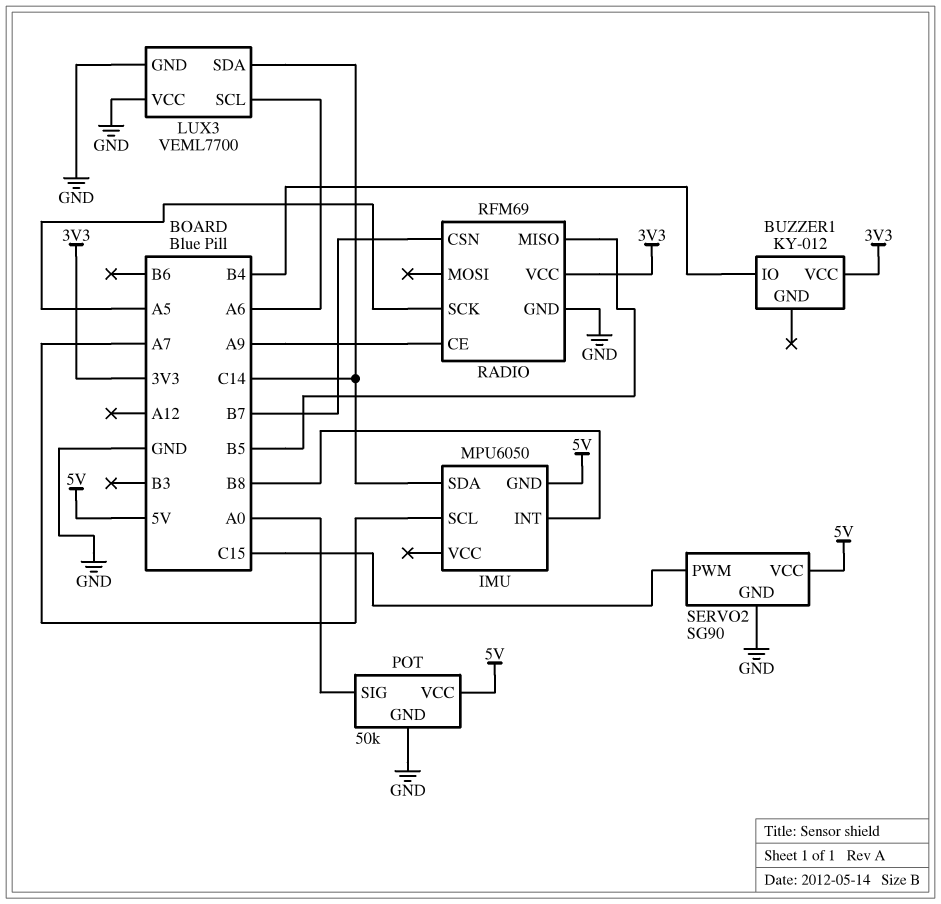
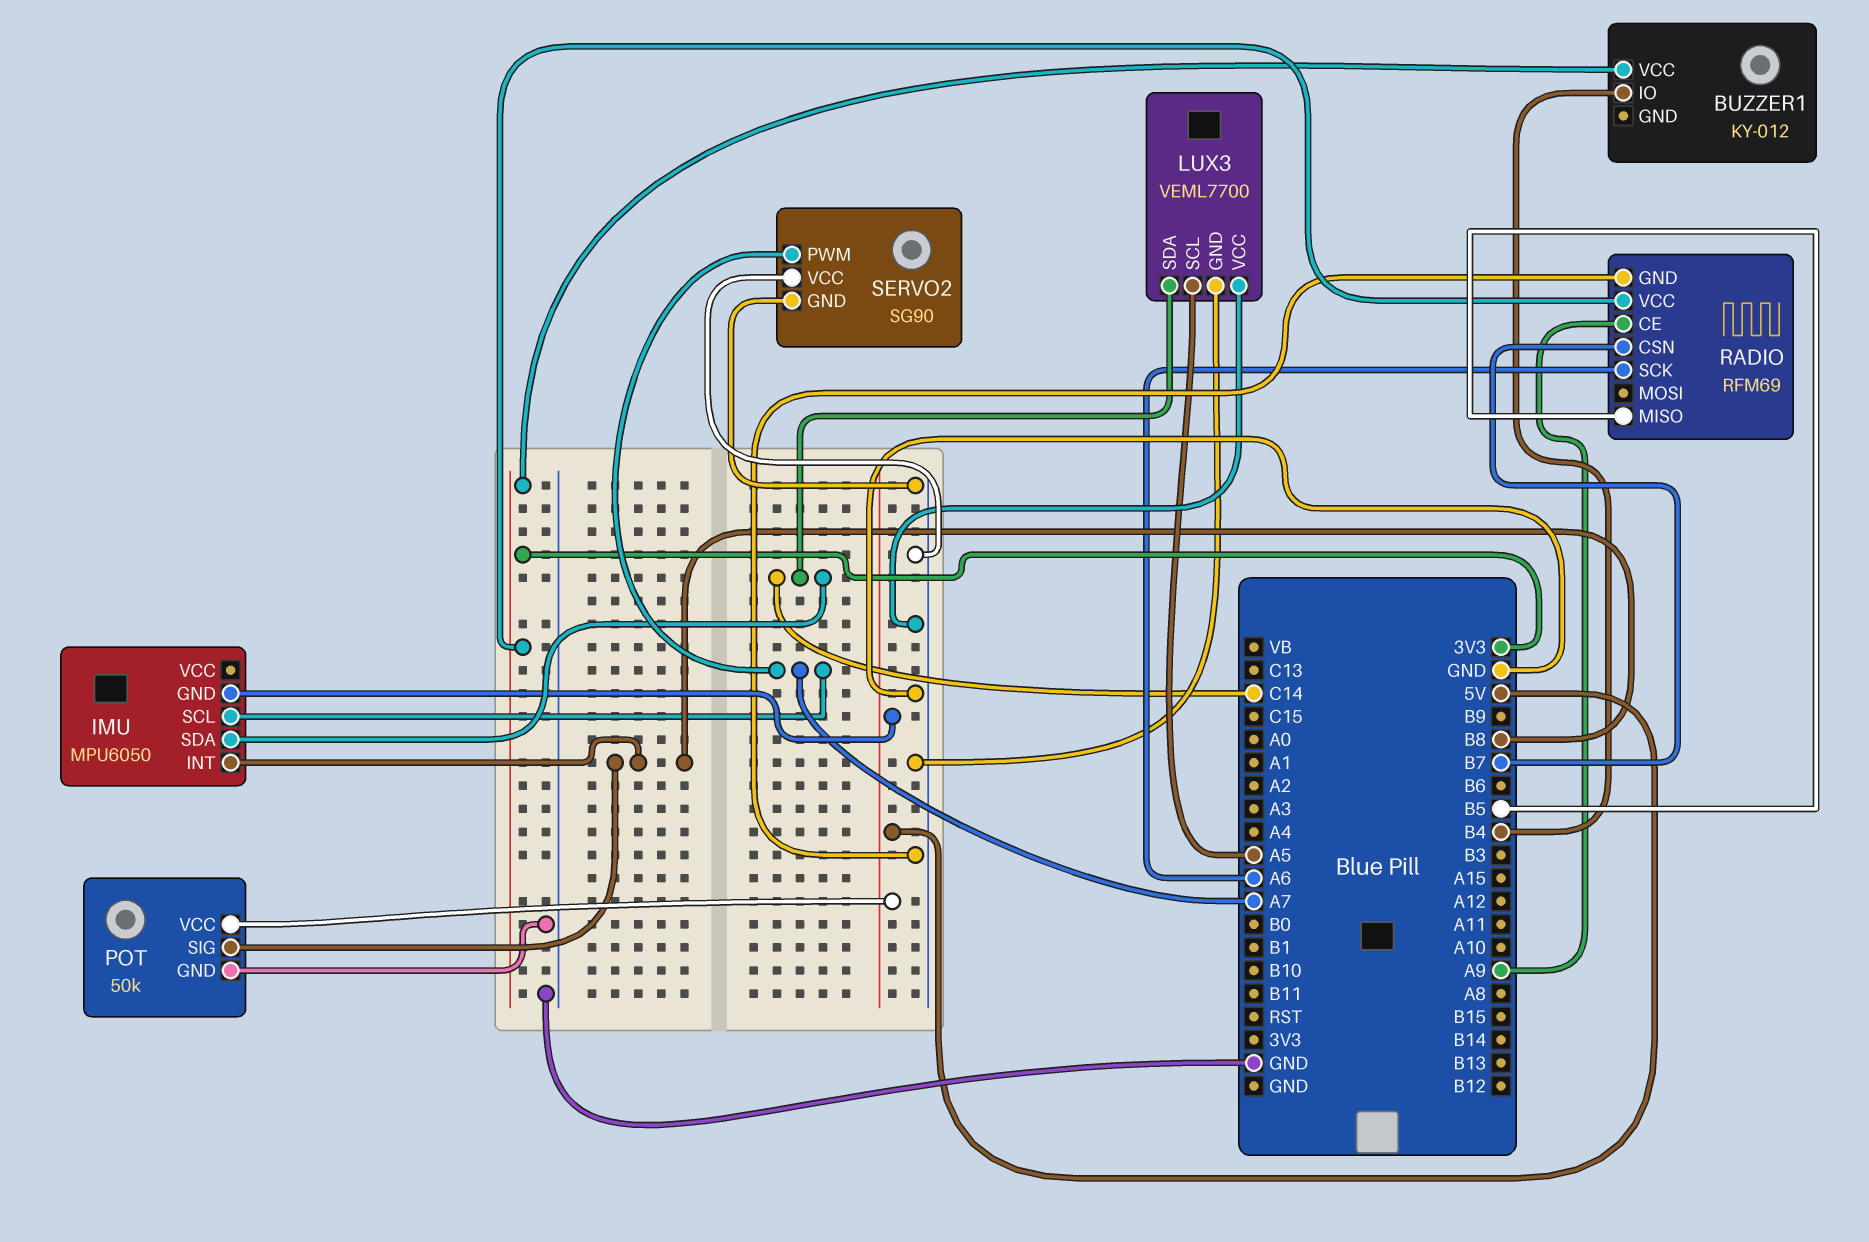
LUX3 pin SCL: A6 -> A5
POT pin SIG: A0 -> B8
RADIO pin SCK: A5 -> A6
SERVO2 pin PWM: C15 -> A7
SERVO2 pin VCC: 5V -> GND

